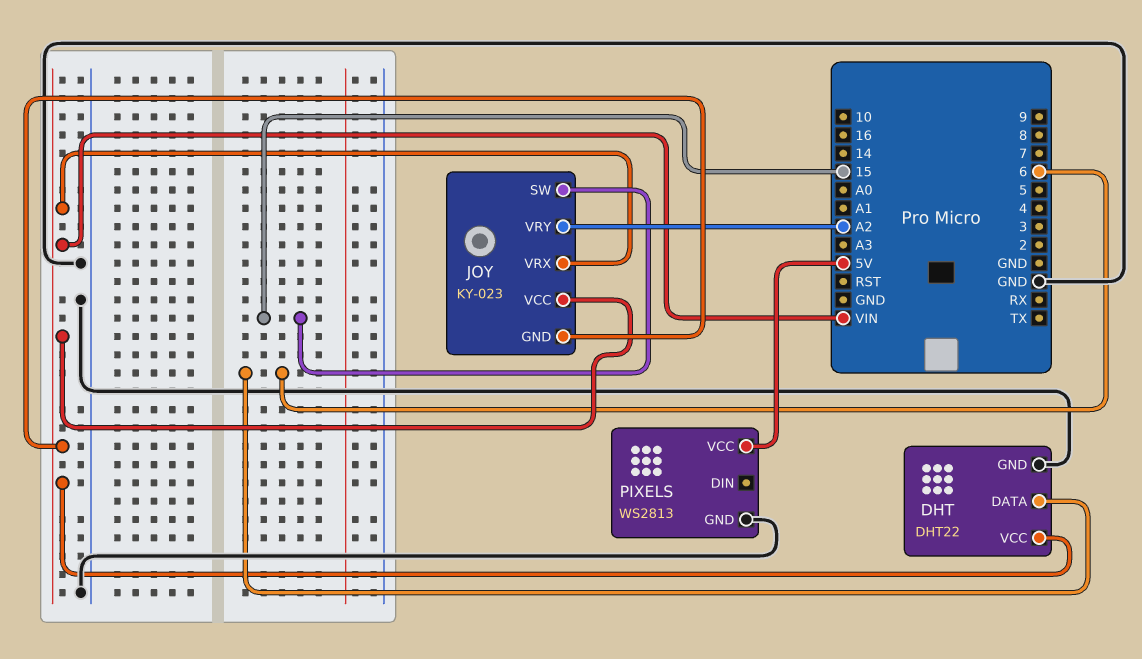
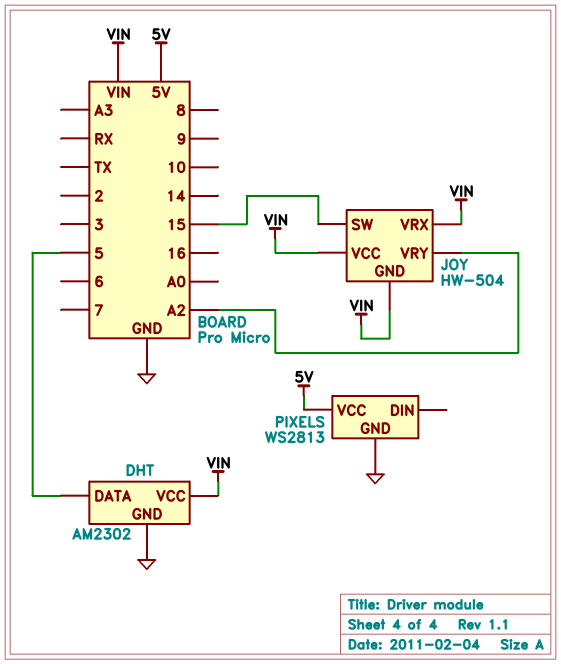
DHT: DHT22 -> AM2302
DHT pin DATA: 6 -> 5
JOY: KY-023 -> HW-504

